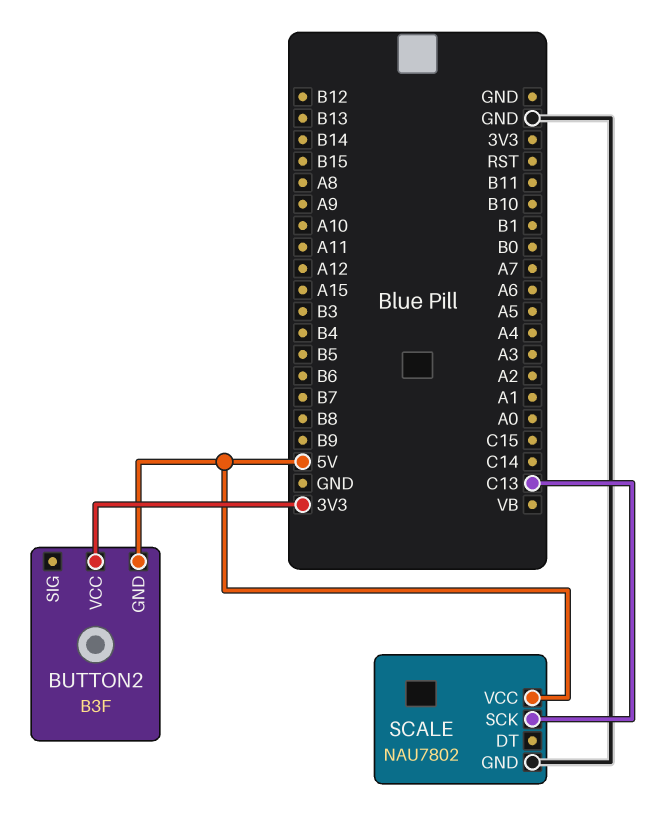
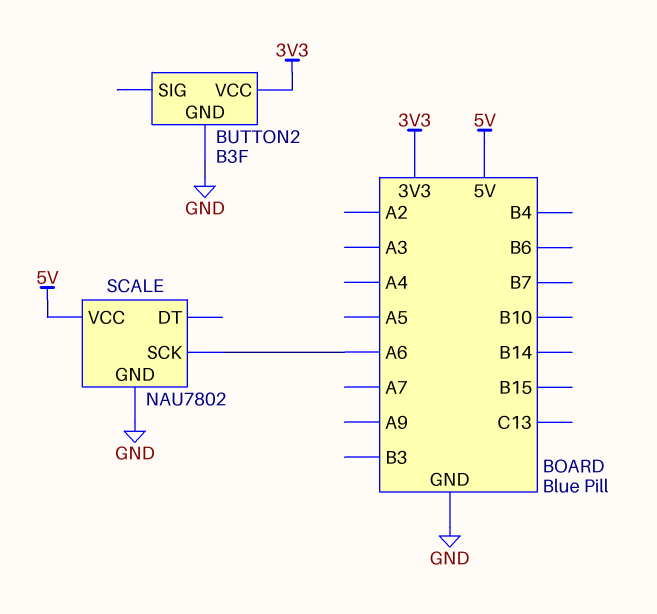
BUTTON2 pin GND: 5V -> GND
SCALE pin SCK: C13 -> A6

